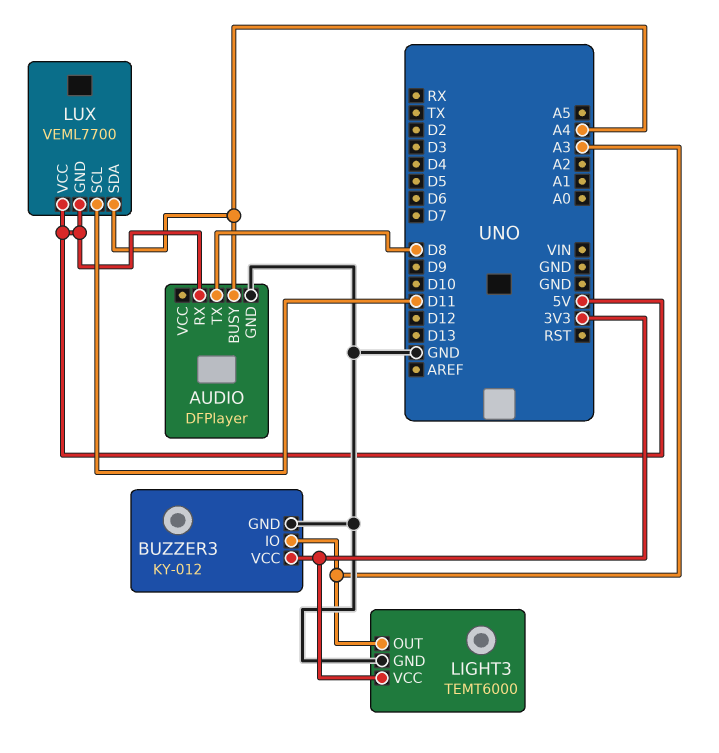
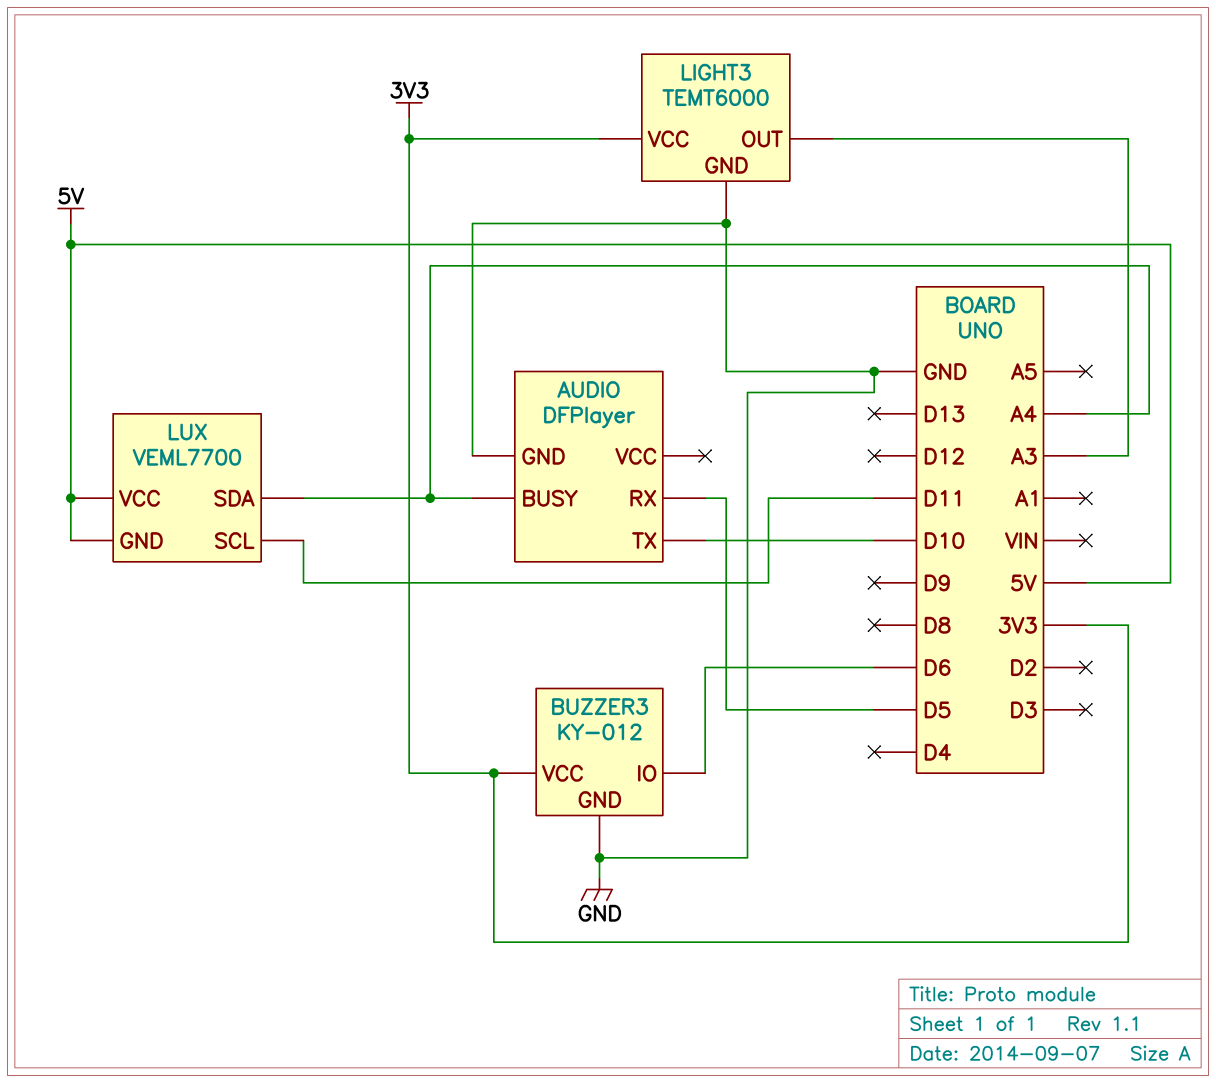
AUDIO pin RX: 5V -> D5
AUDIO pin TX: D8 -> D10
BUZZER3 pin IO: A3 -> D6

